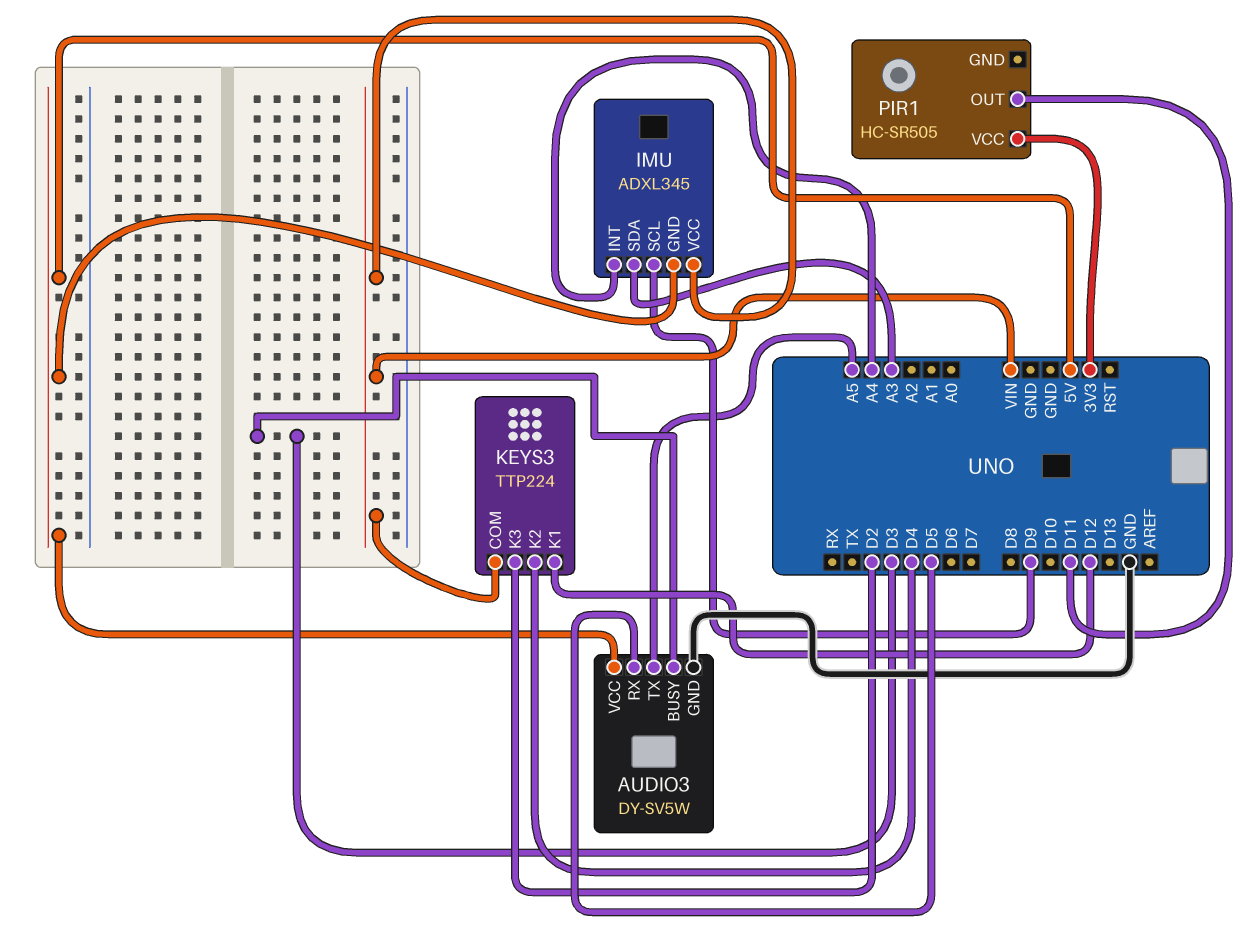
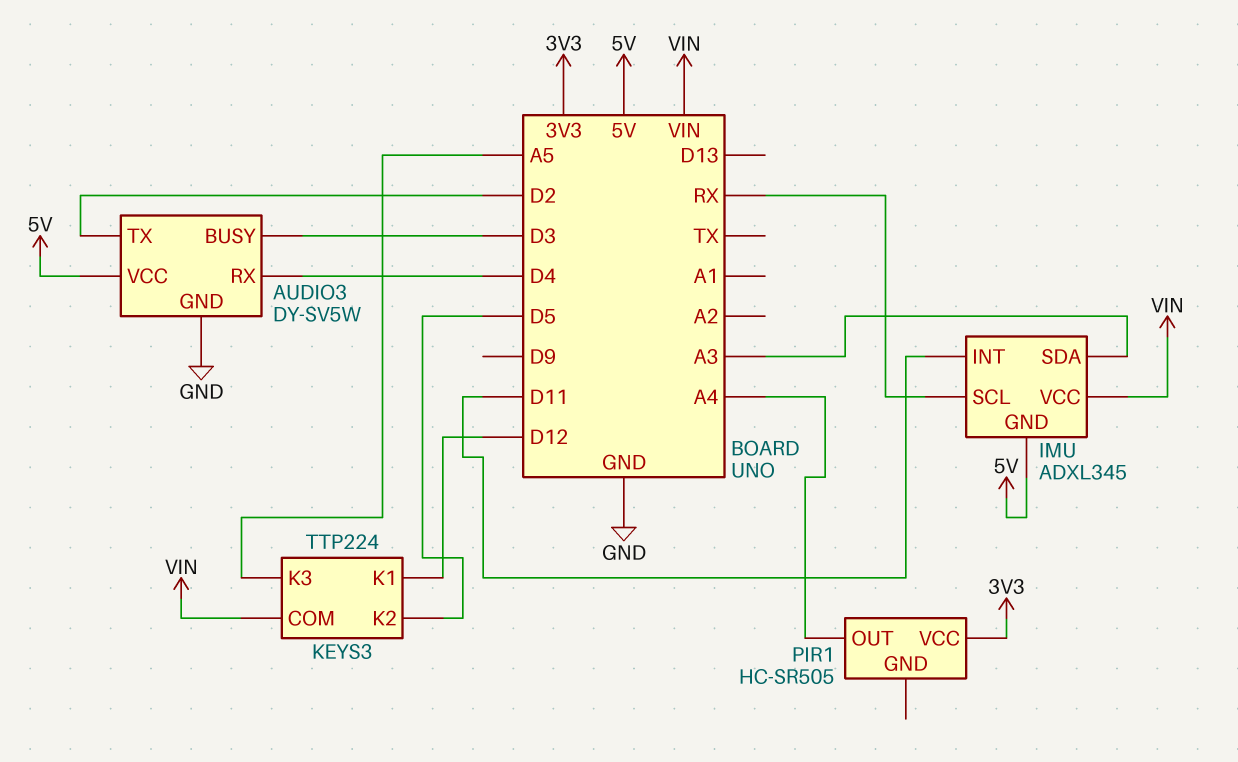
AUDIO3 pin RX: D5 -> D4
AUDIO3 pin TX: A5 -> D2
IMU pin INT: A4 -> D11
IMU pin SCL: D9 -> RX
KEYS3 pin K2: D4 -> D5
KEYS3 pin K3: D2 -> A5
PIR1 pin OUT: D11 -> A4

